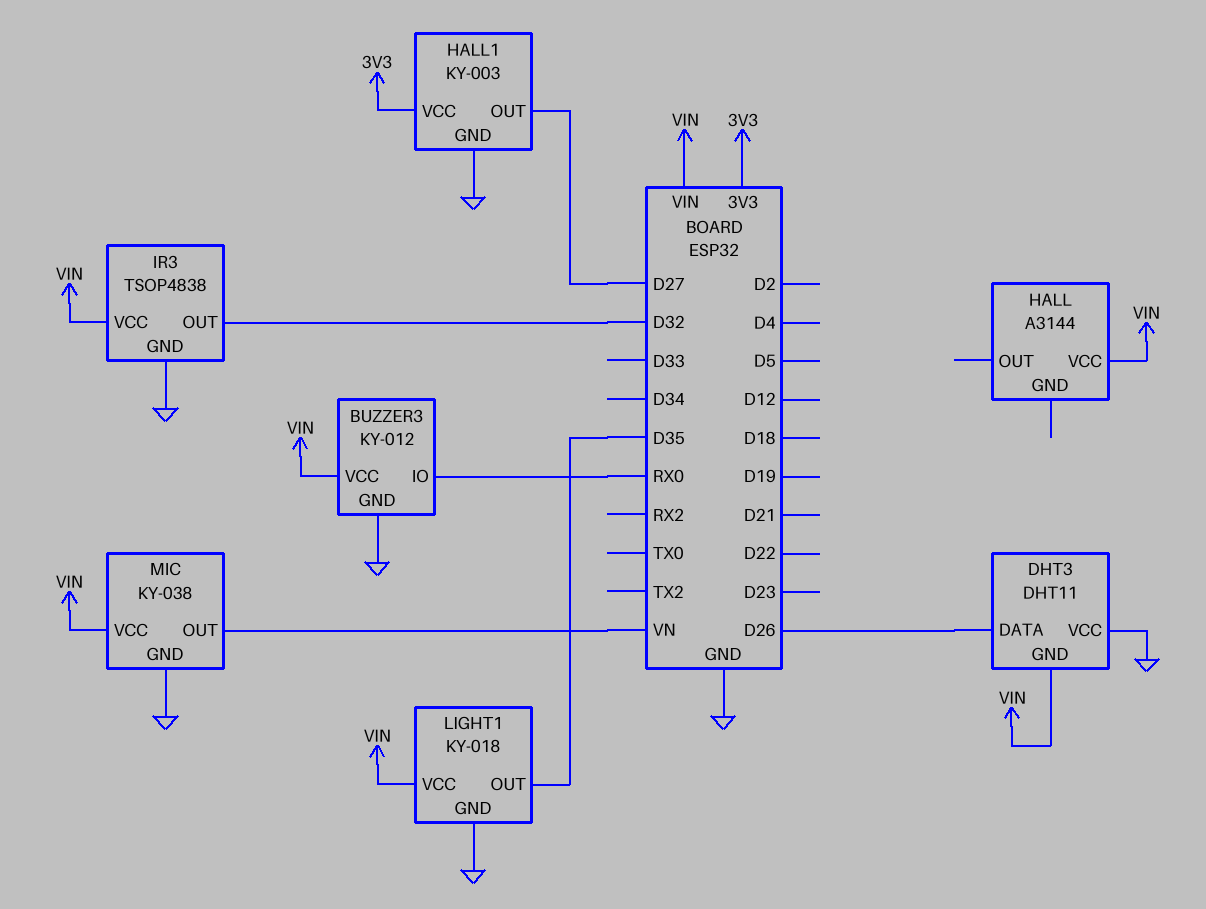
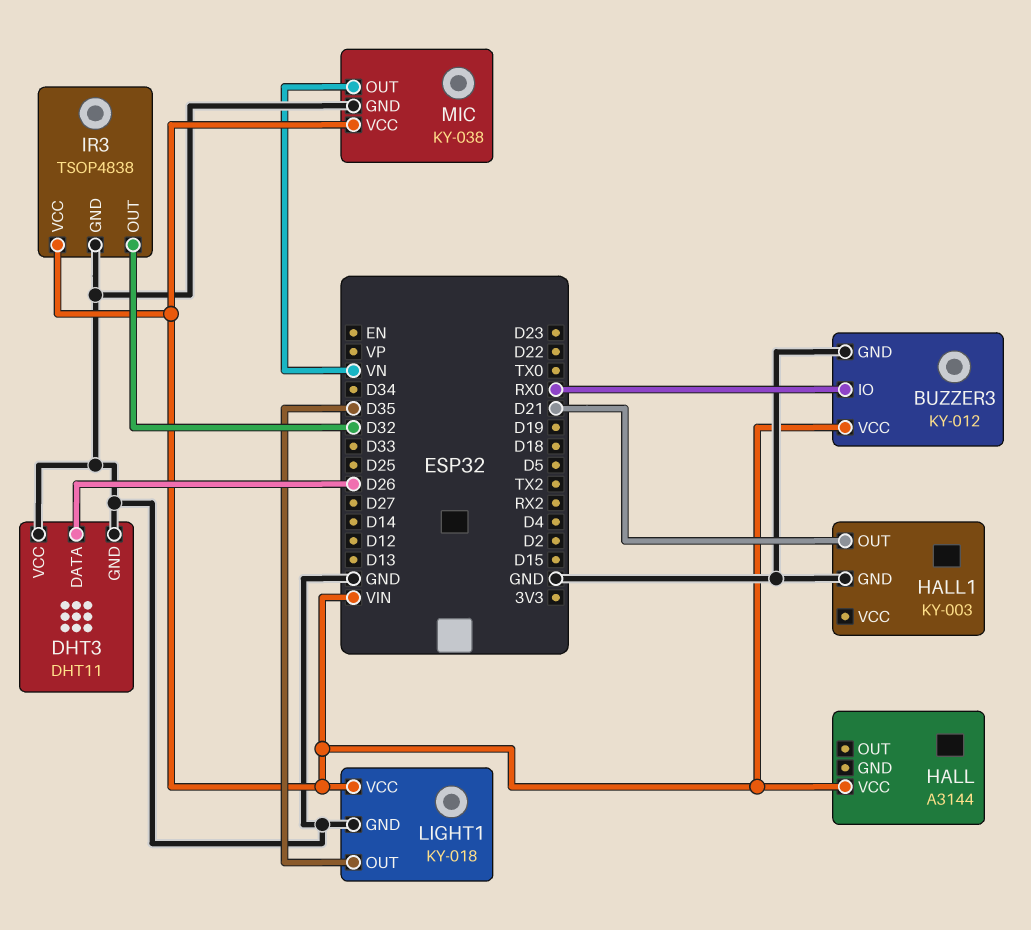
DHT3 pin GND: VIN -> GND
HALL1 pin OUT: D27 -> D21
HALL1 pin VCC: 3V3 -> none

